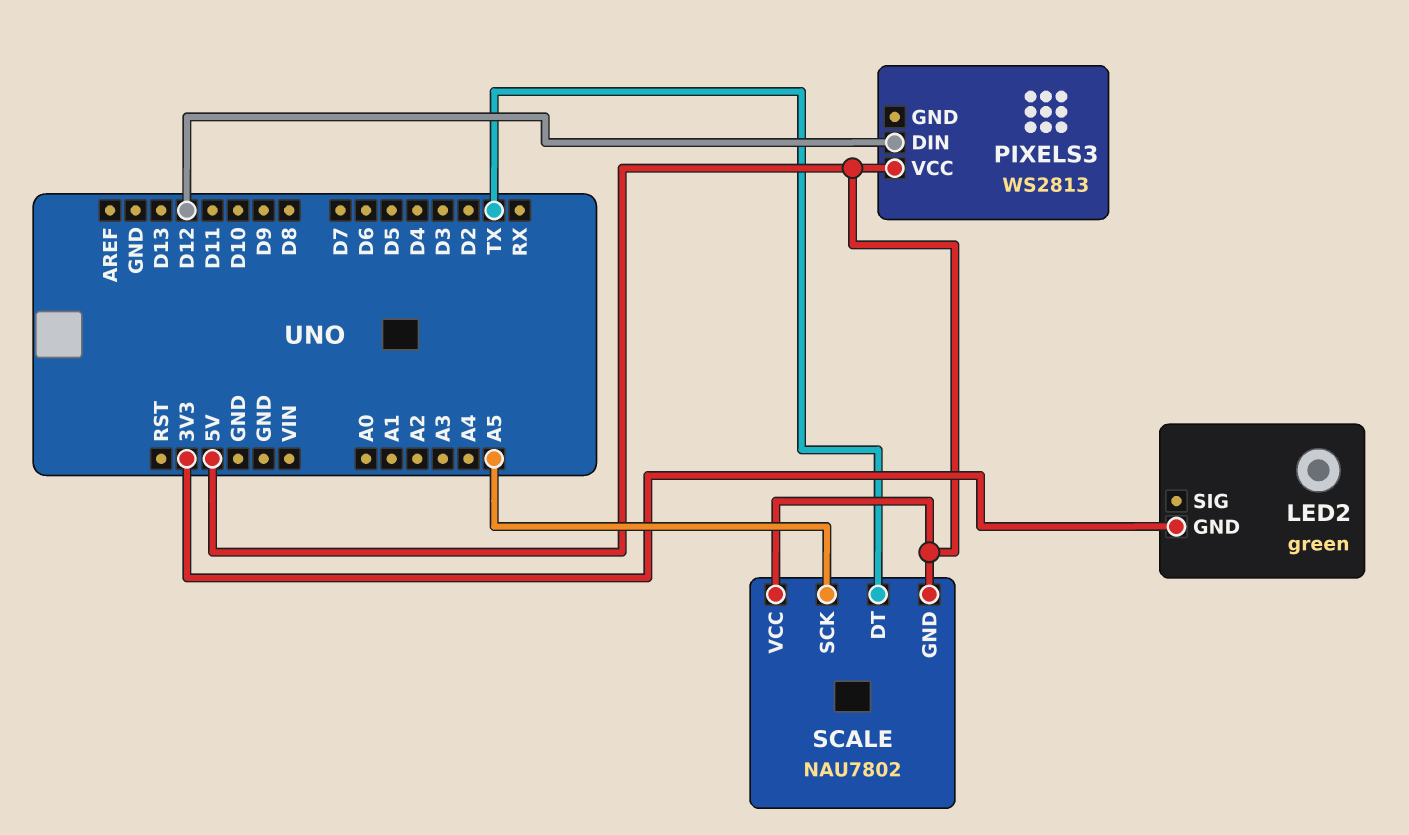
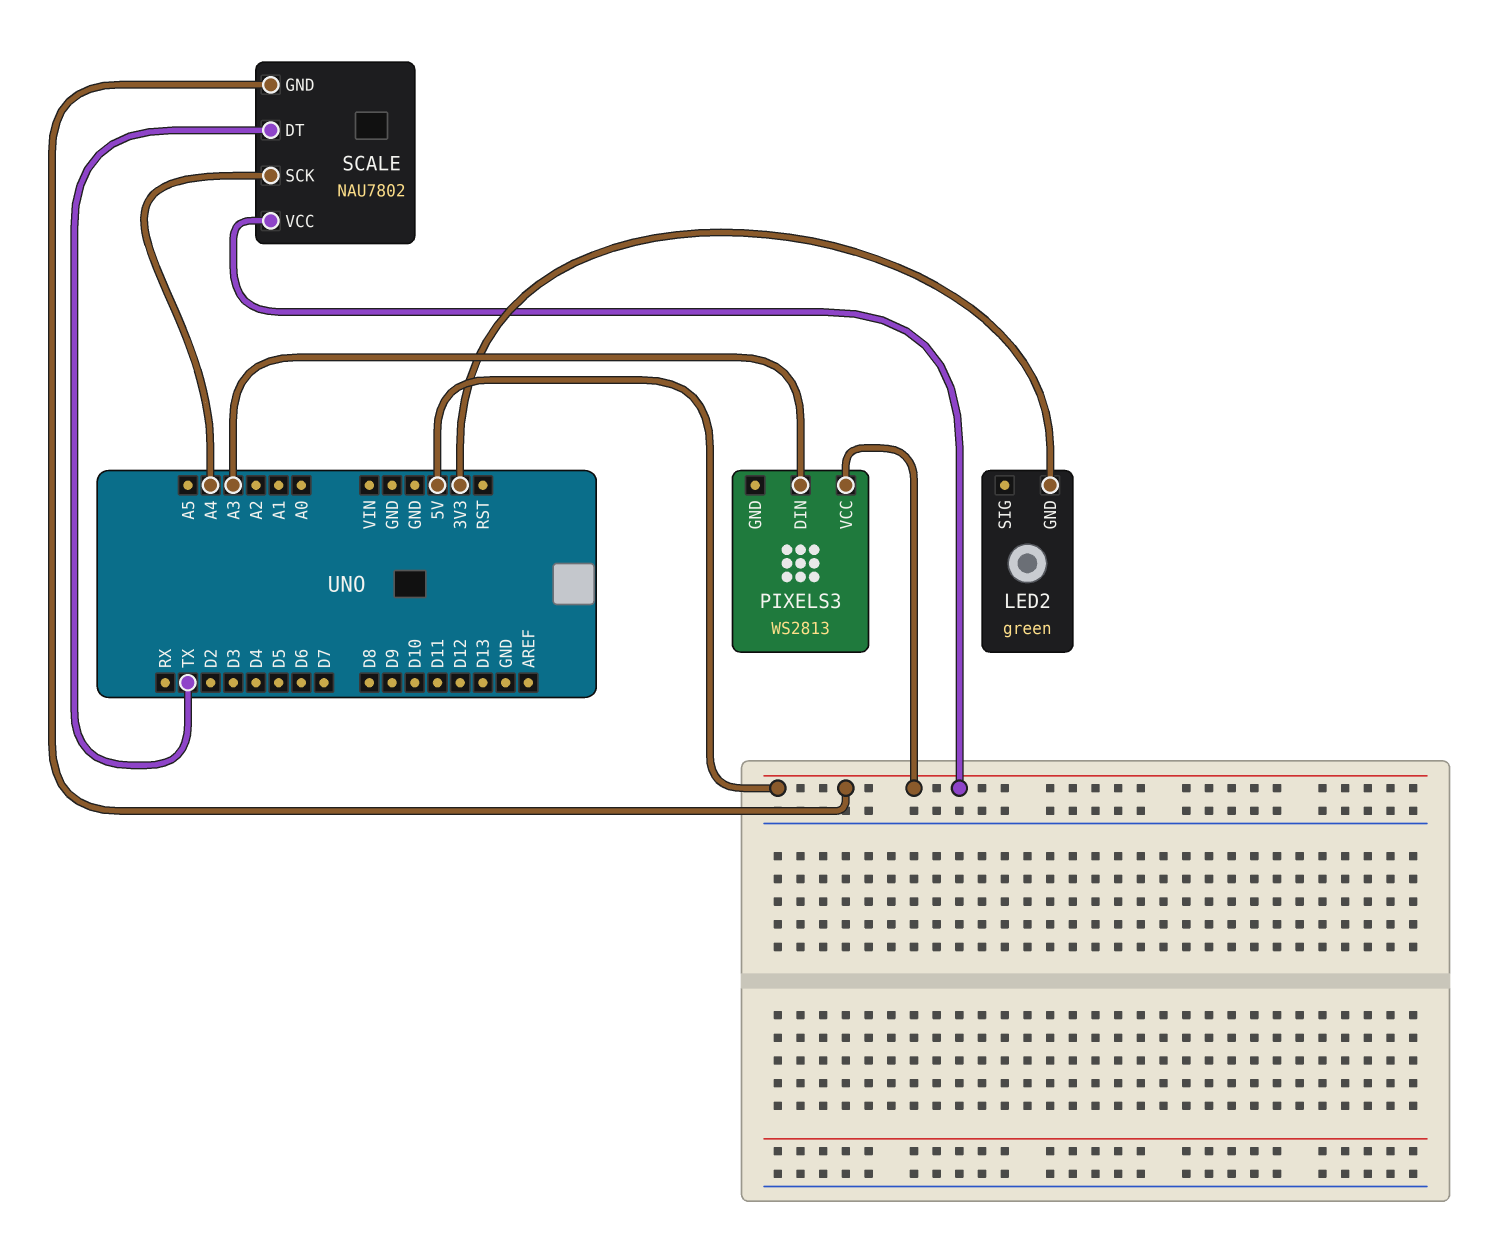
PIXELS3 pin DIN: D12 -> A3
SCALE pin SCK: A5 -> A4

